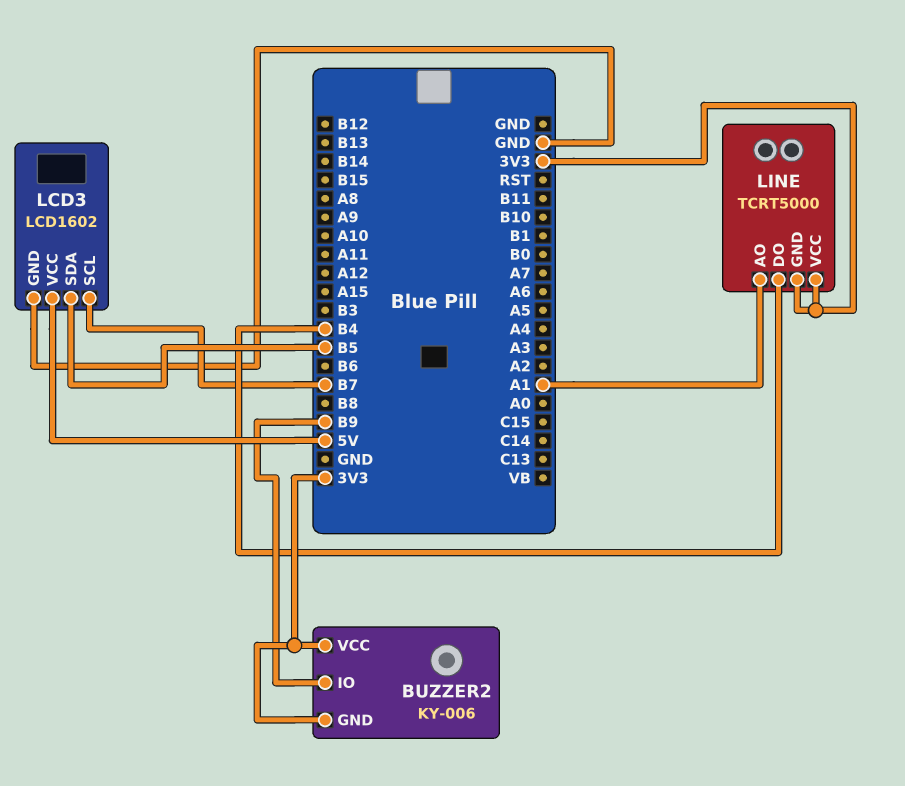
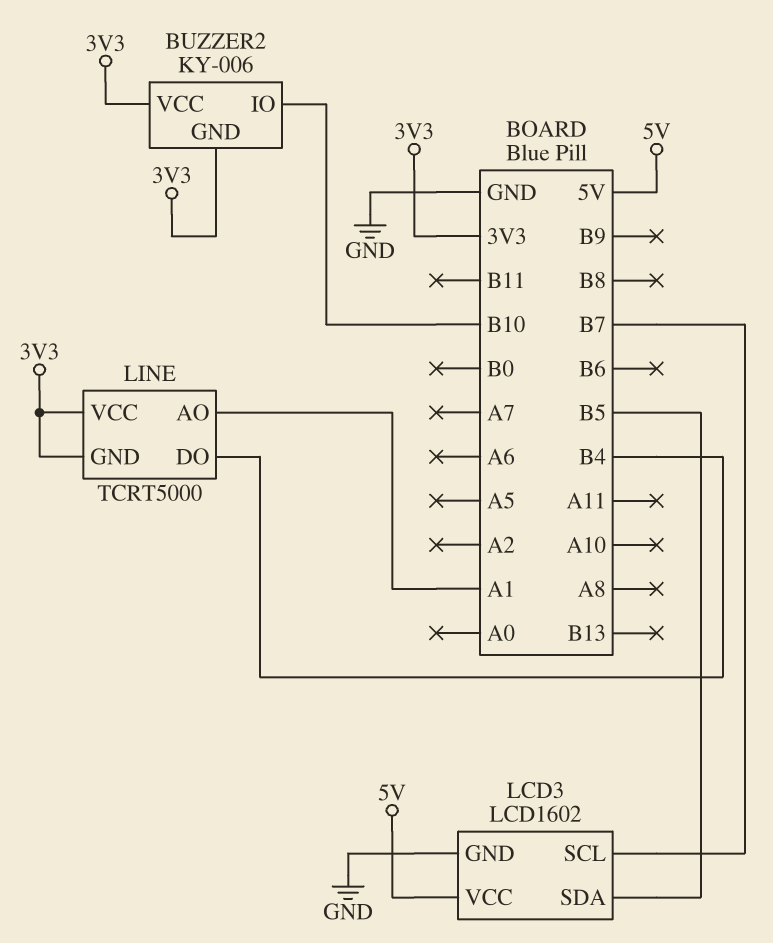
BUZZER2 pin IO: B9 -> B10

